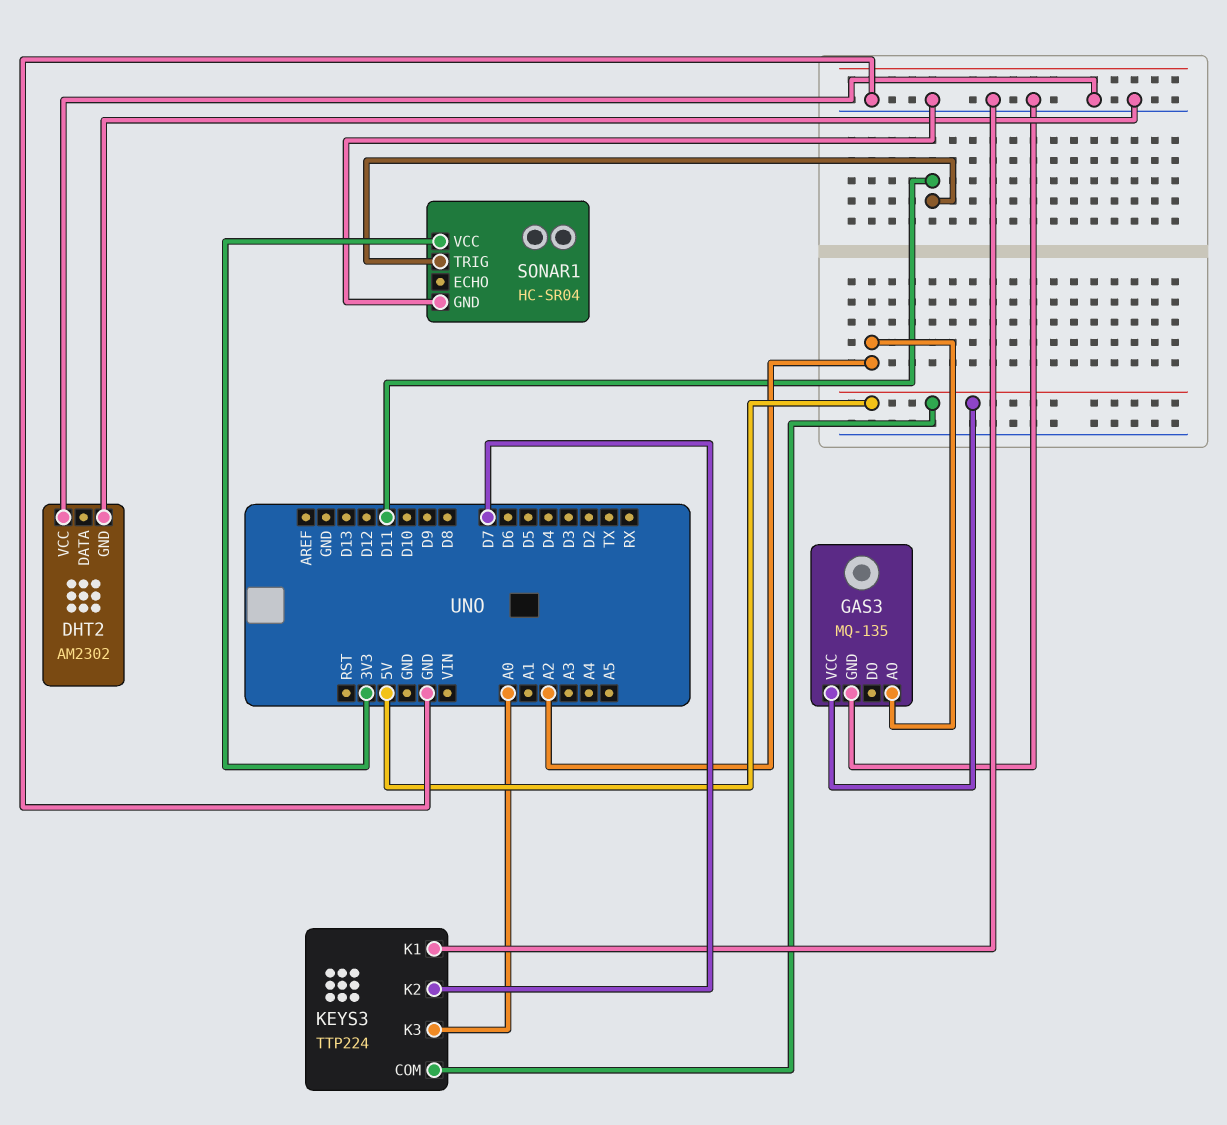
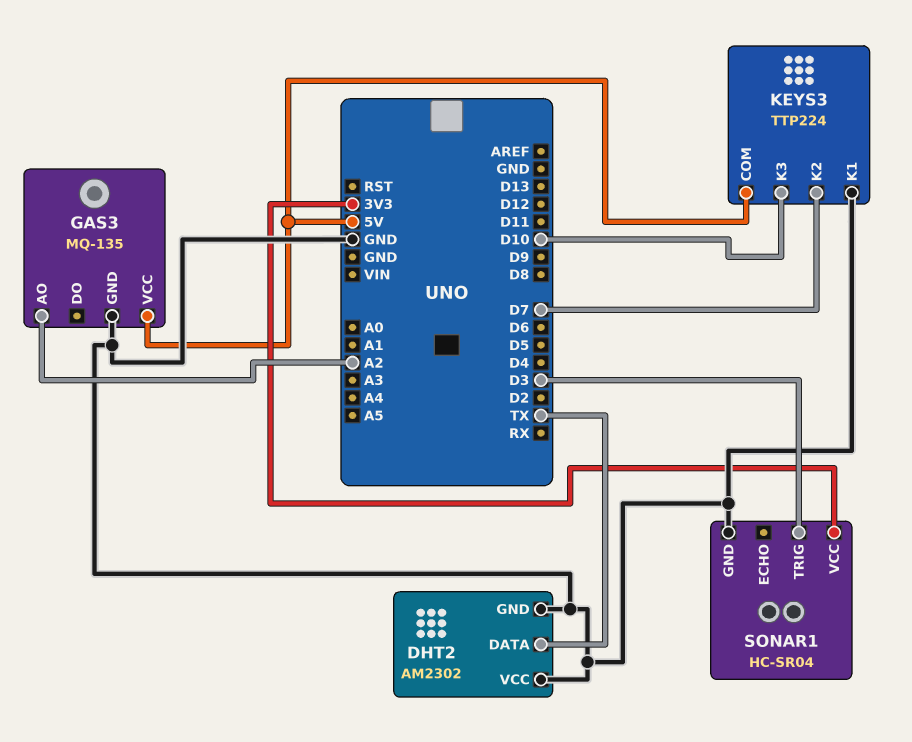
DHT2 pin DATA: none -> TX
KEYS3 pin K3: A0 -> D10
SONAR1 pin TRIG: D11 -> D3

